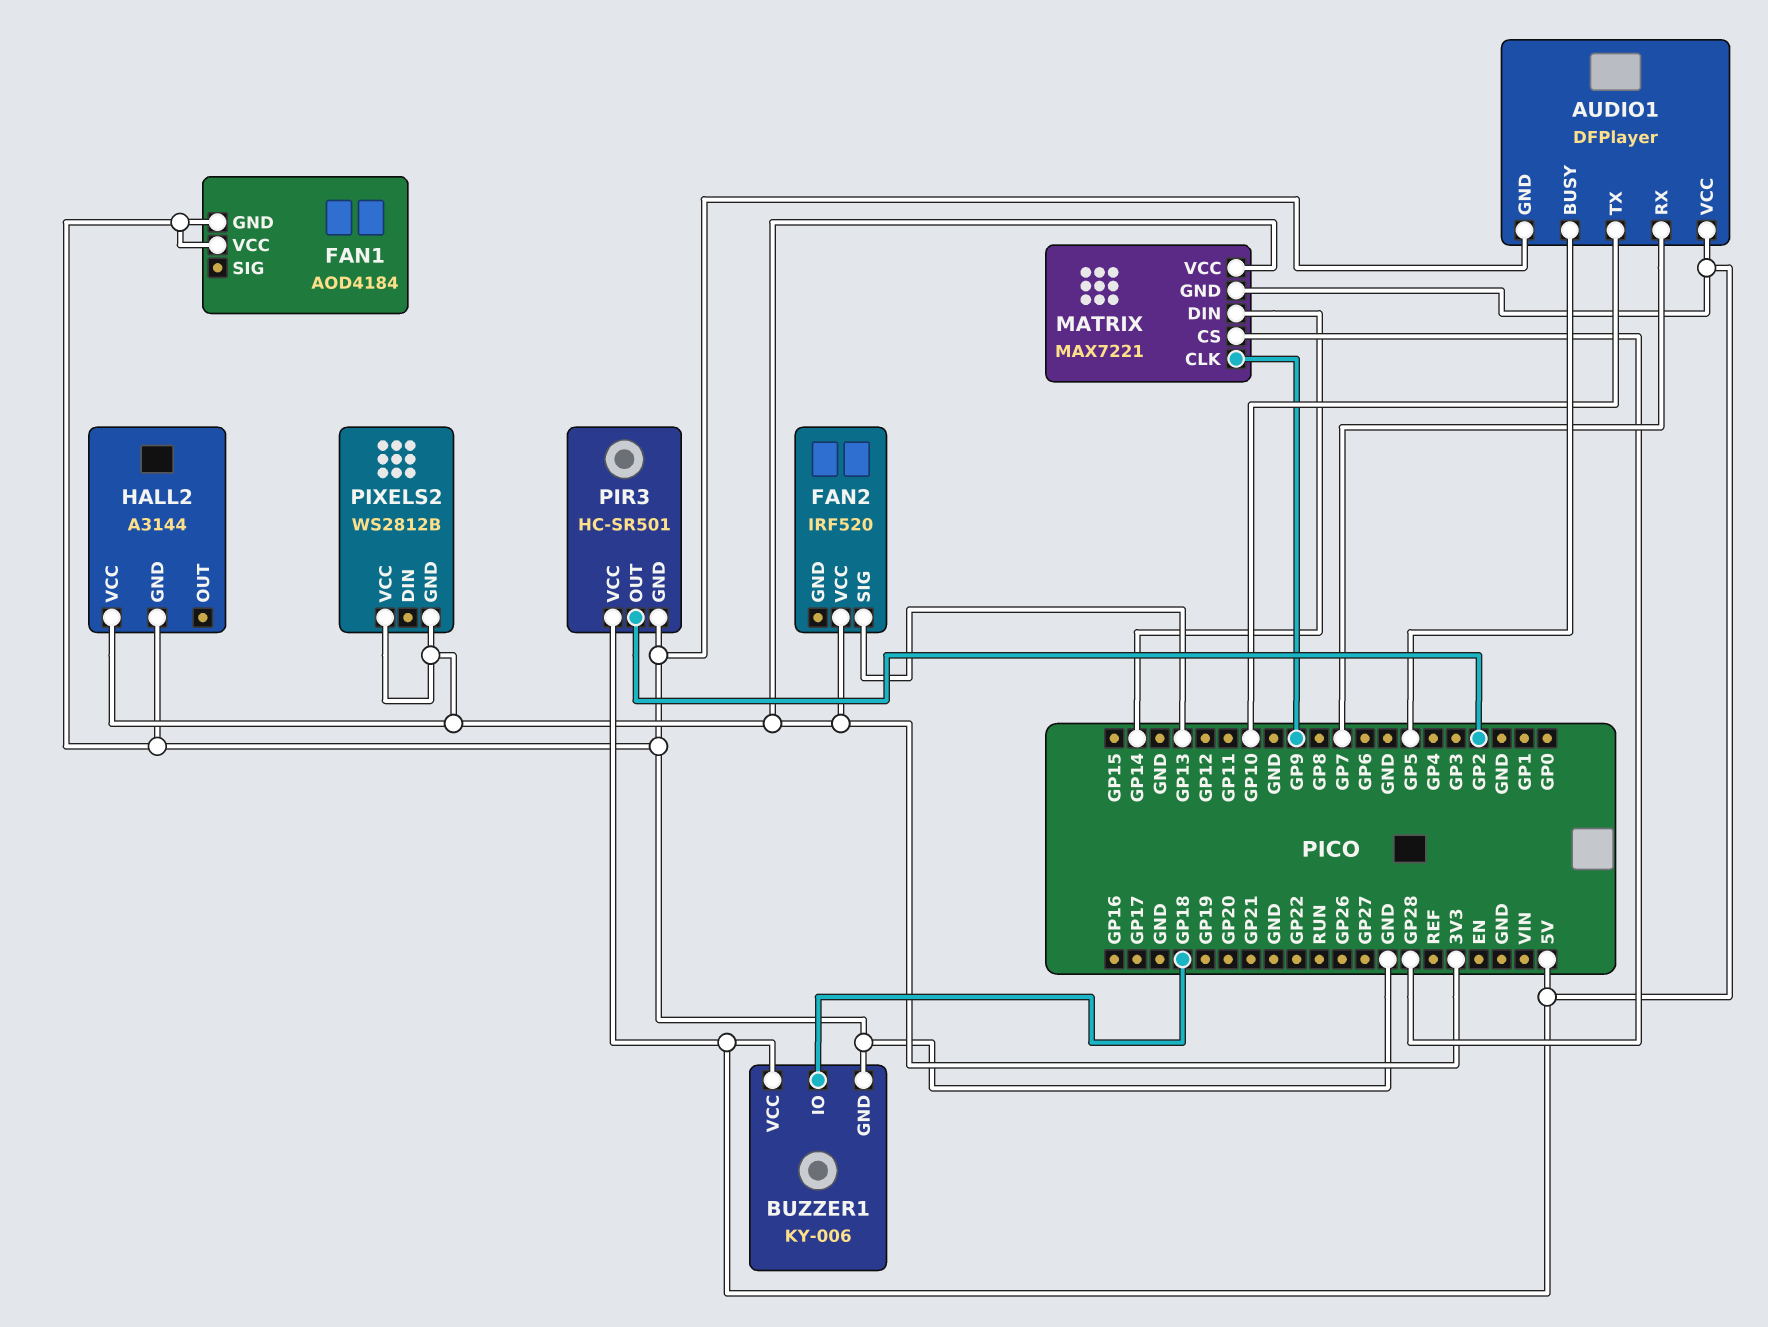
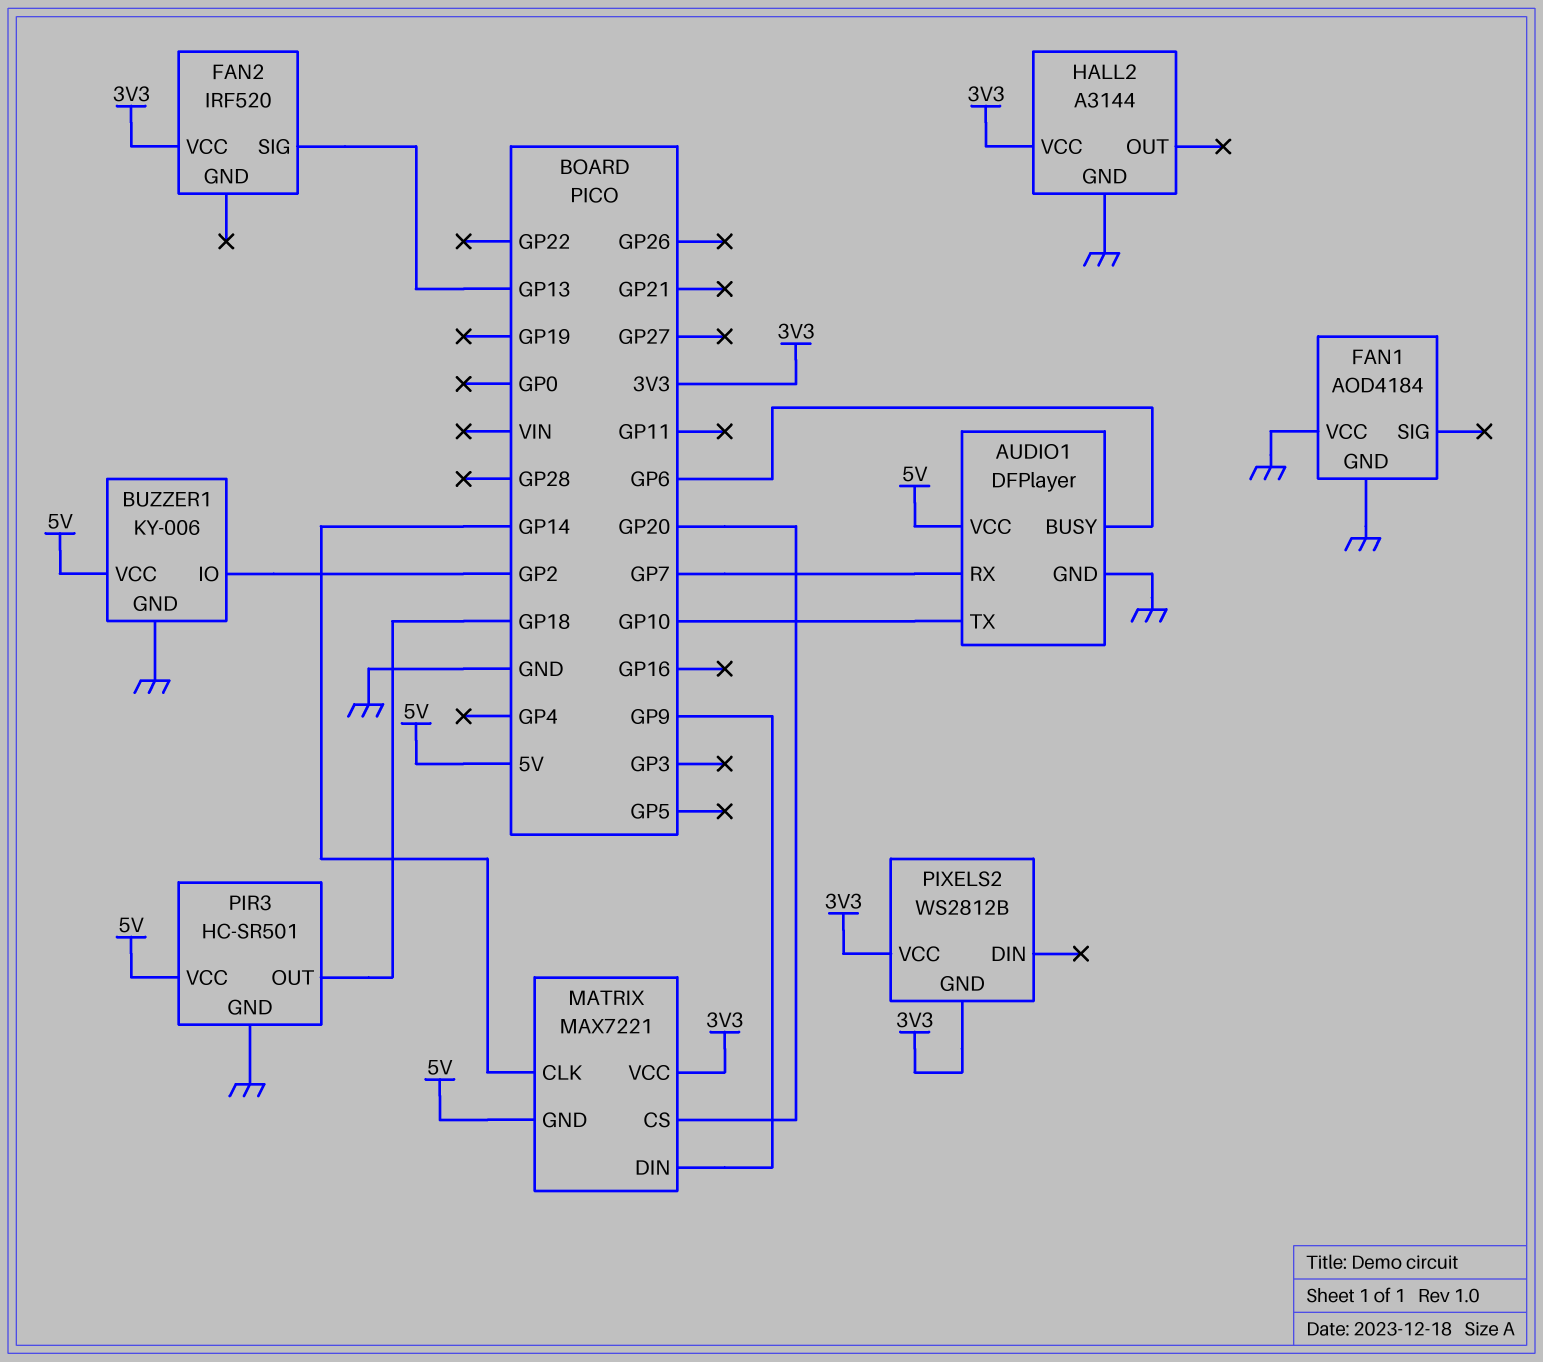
AUDIO1 pin BUSY: GP5 -> GP6
BUZZER1 pin IO: GP18 -> GP2
MATRIX pin CLK: GP9 -> GP14
MATRIX pin CS: GP28 -> GP20
MATRIX pin DIN: GP14 -> GP9
PIR3 pin OUT: GP2 -> GP18

